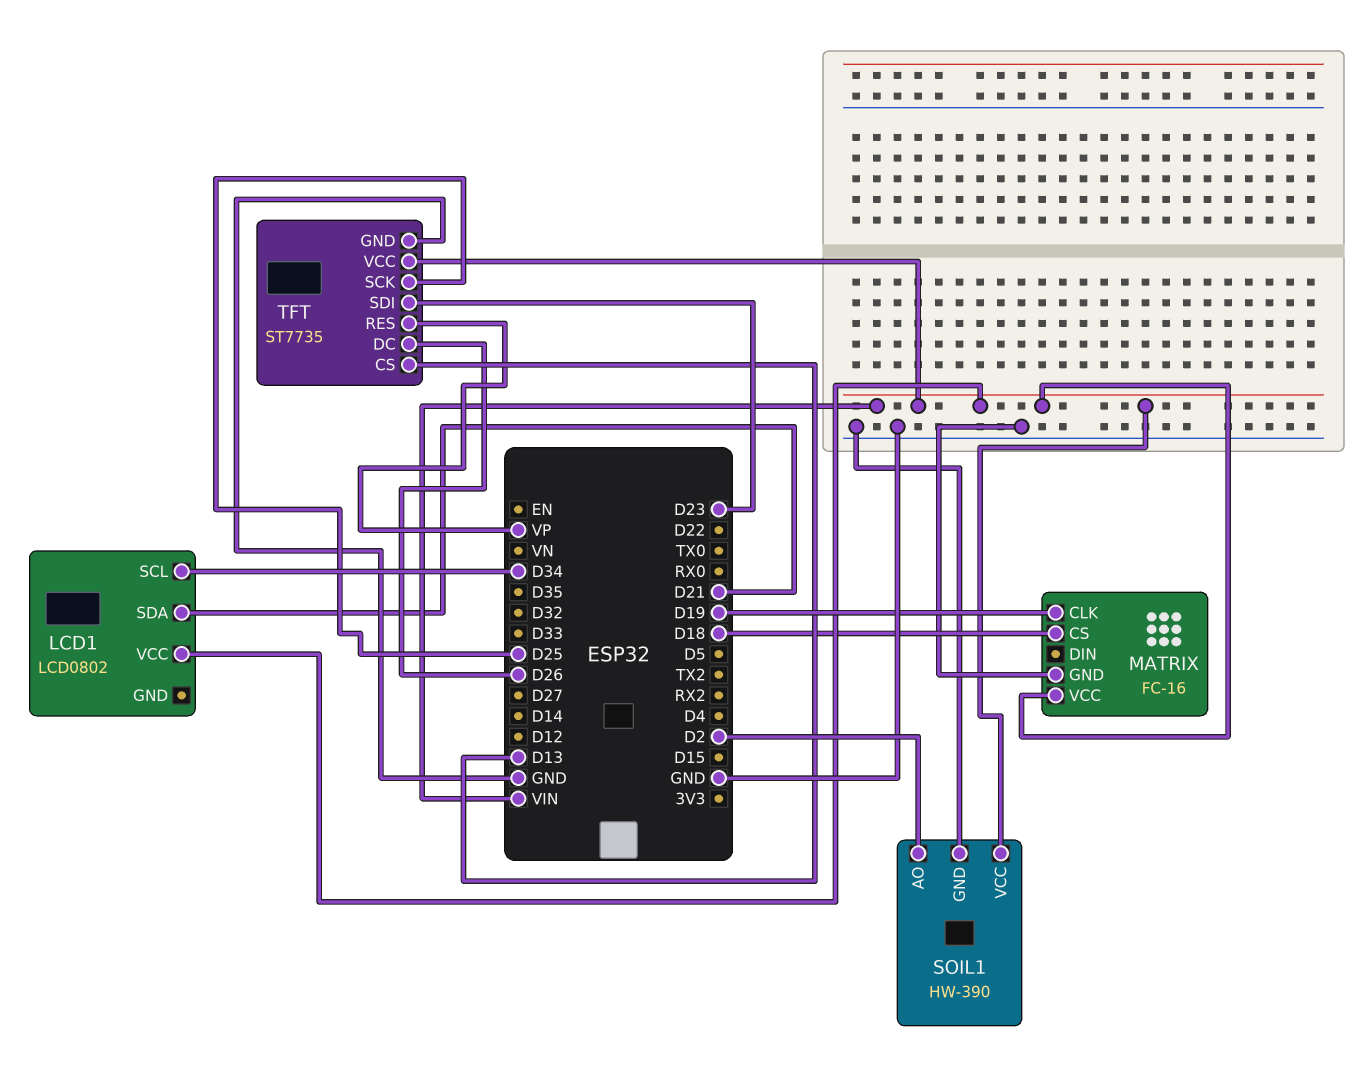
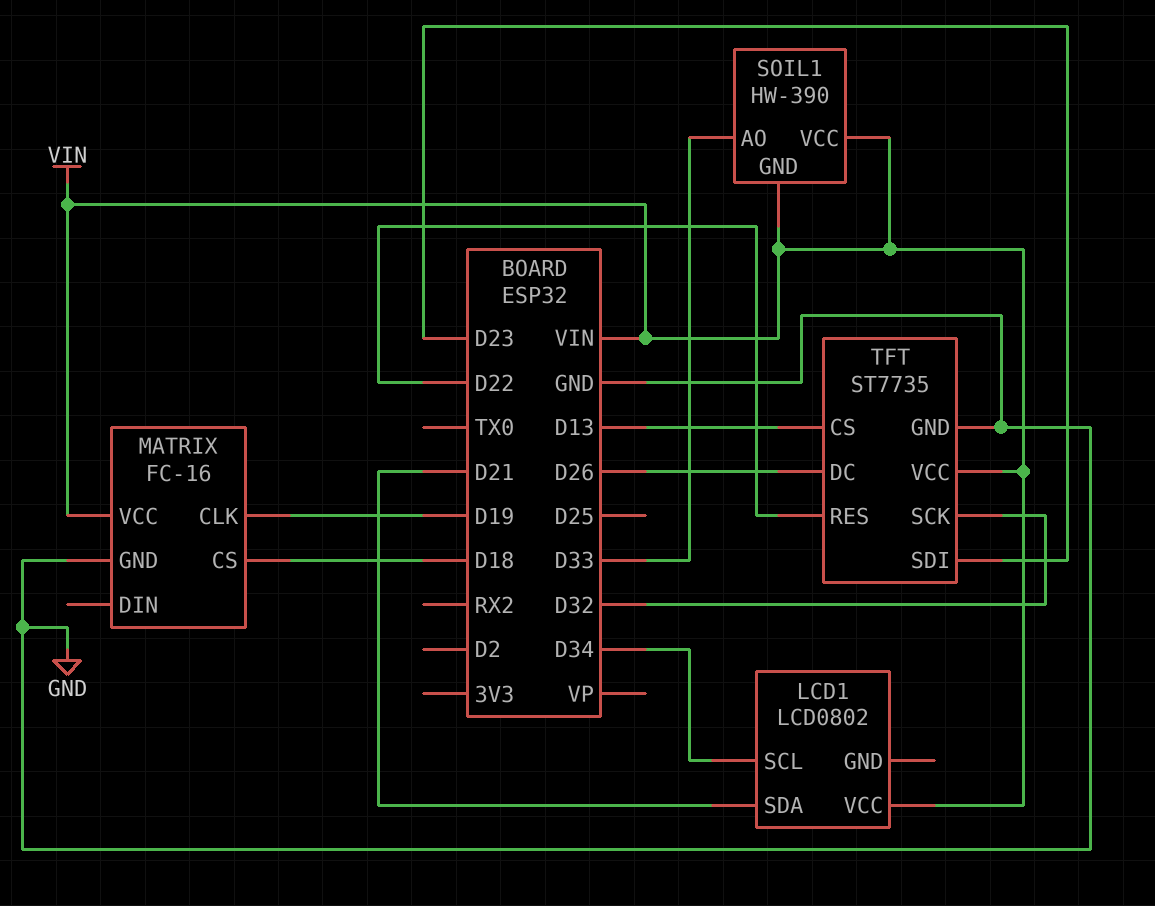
SOIL1 pin AO: D2 -> D33
SOIL1 pin GND: GND -> VIN
TFT pin RES: VP -> D22
TFT pin SCK: D25 -> D32

